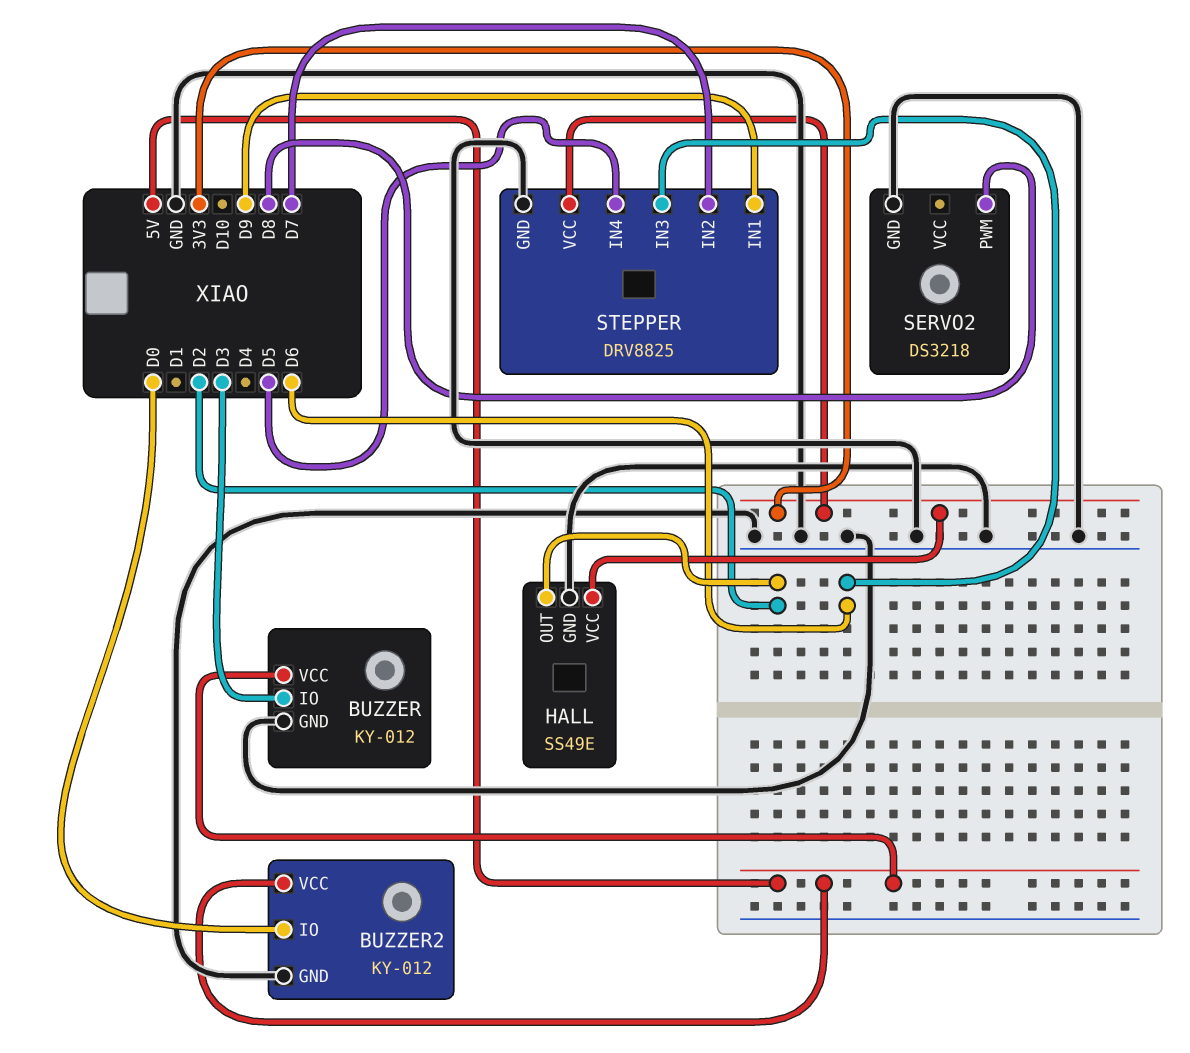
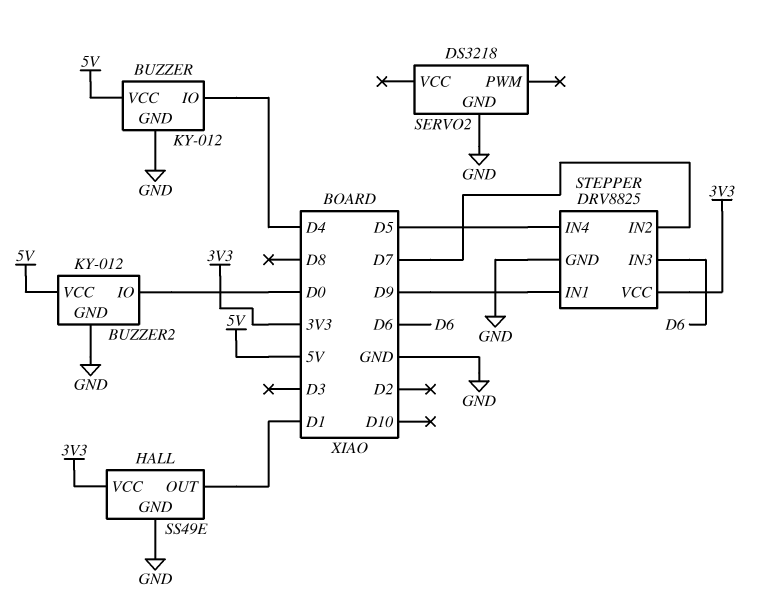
BUZZER pin IO: D3 -> D4
HALL pin OUT: D2 -> D1
SERVO2 pin PWM: D8 -> none

